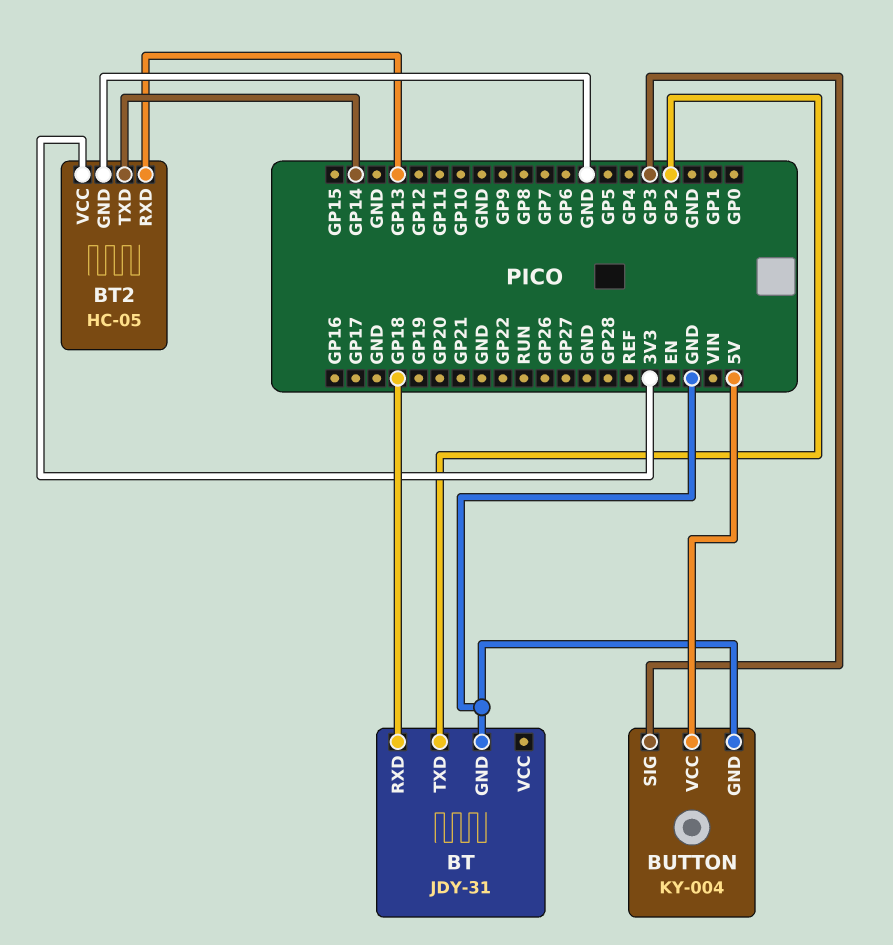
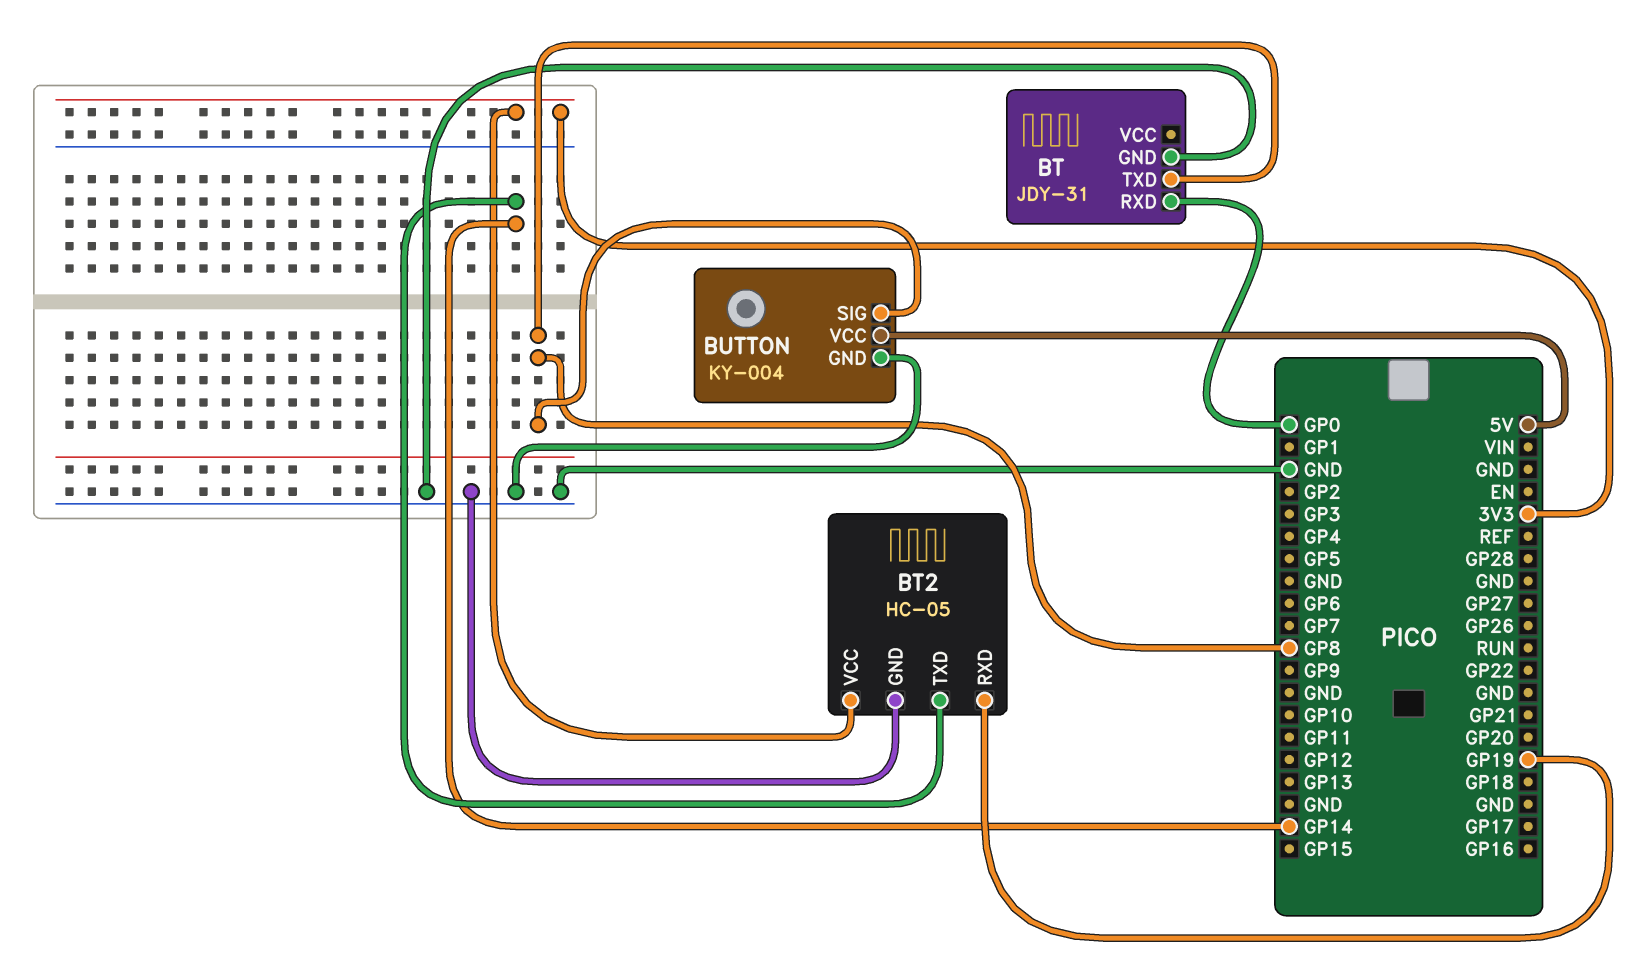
BT pin RXD: GP18 -> GP0
BT pin TXD: GP2 -> GP8
BT2 pin RXD: GP13 -> GP19
BUTTON pin SIG: GP3 -> GP8

